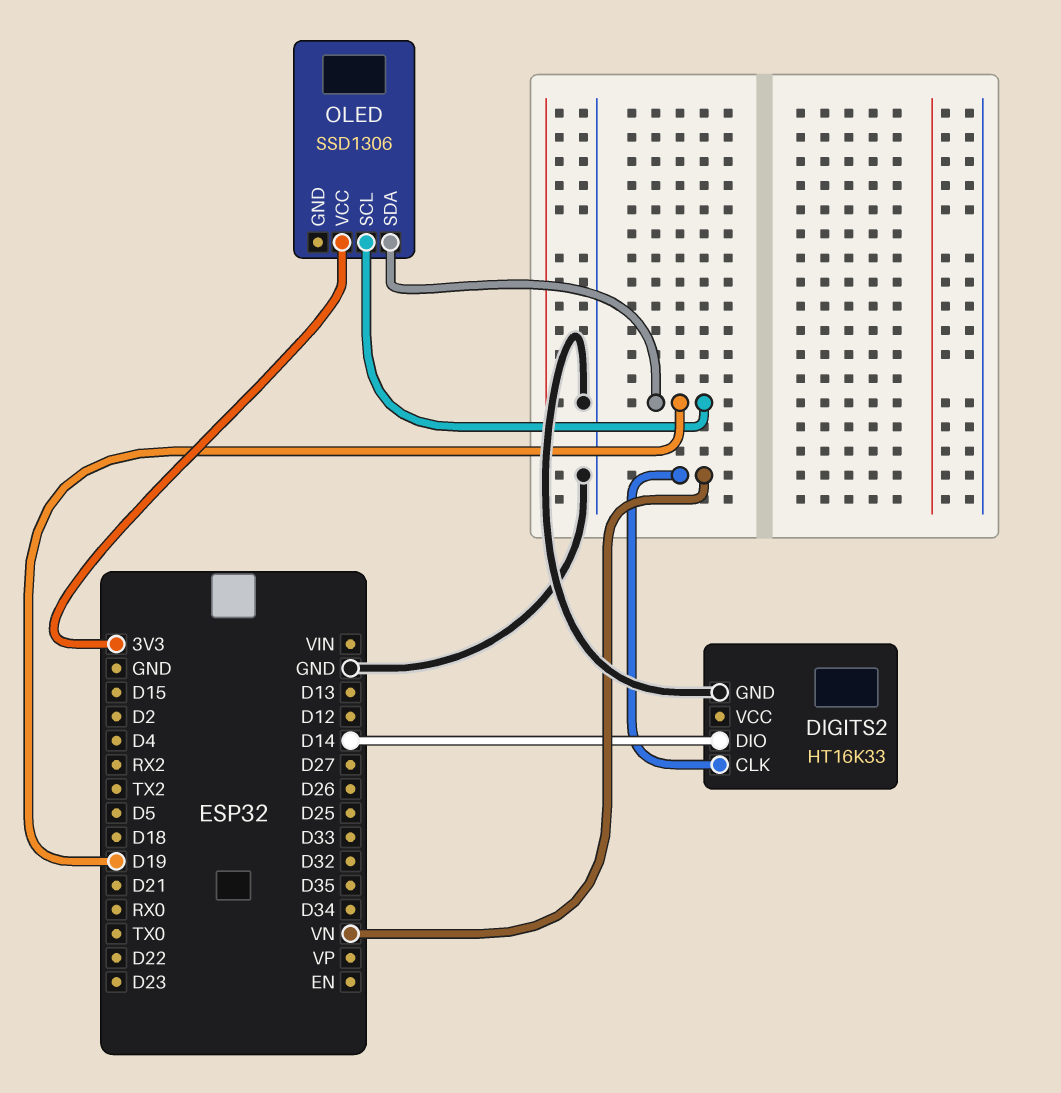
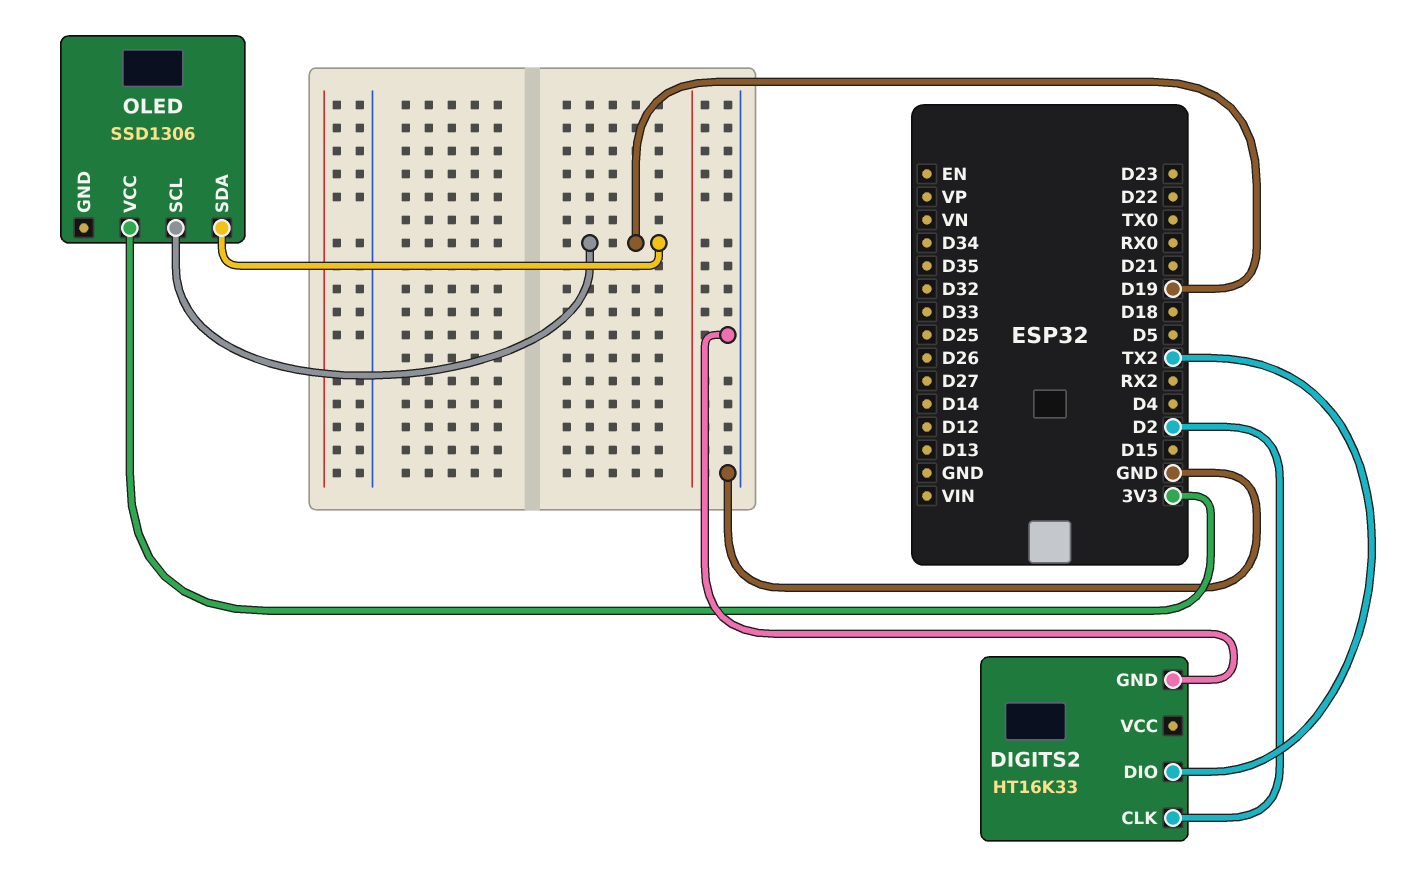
DIGITS2 pin CLK: VN -> D2
DIGITS2 pin DIO: D14 -> TX2

